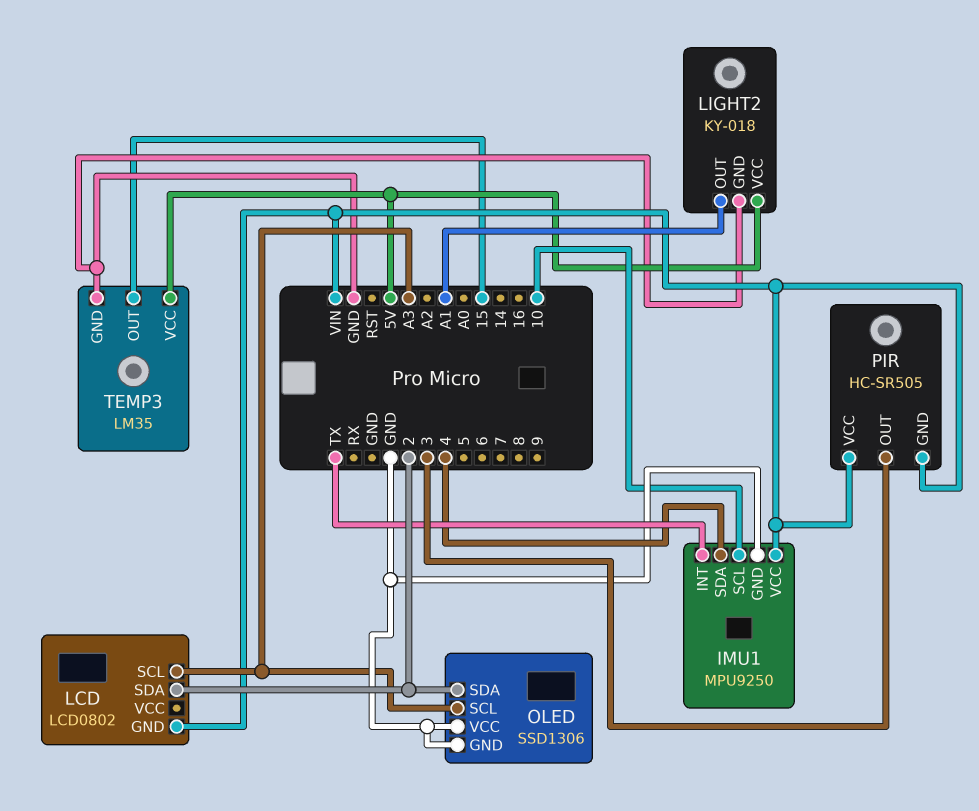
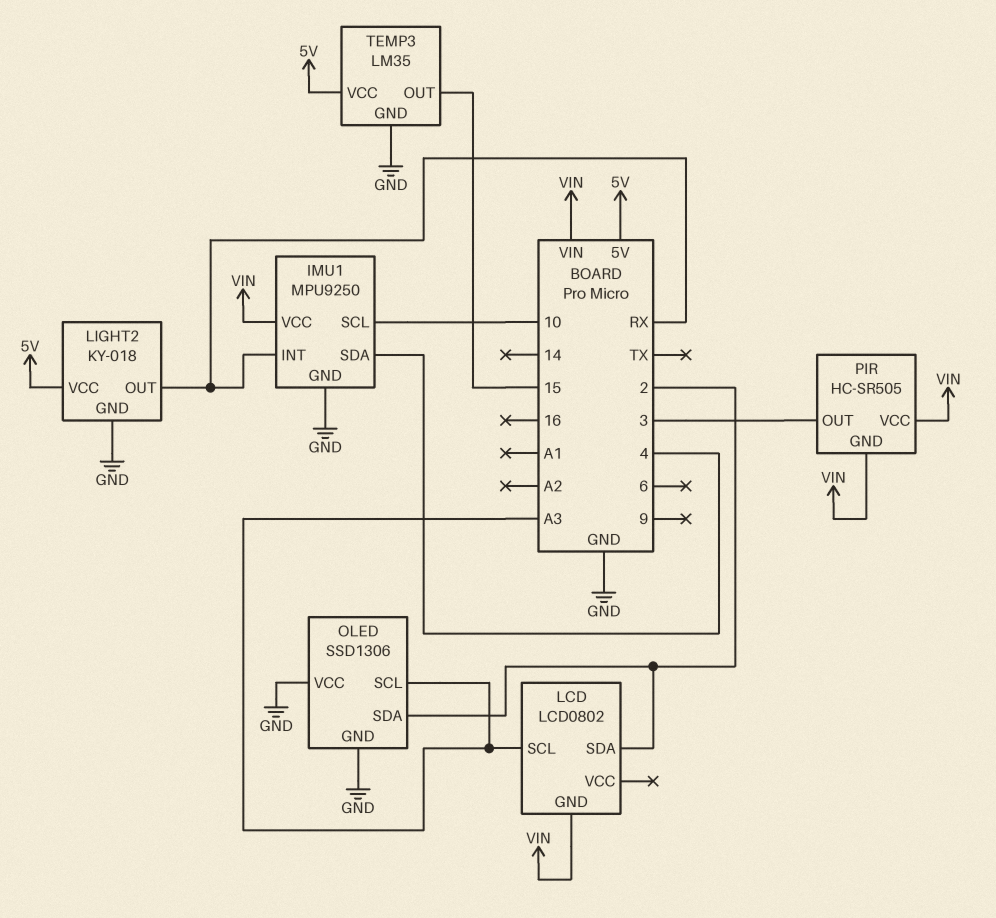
IMU1 pin INT: TX -> RX
LIGHT2 pin OUT: A1 -> RX

